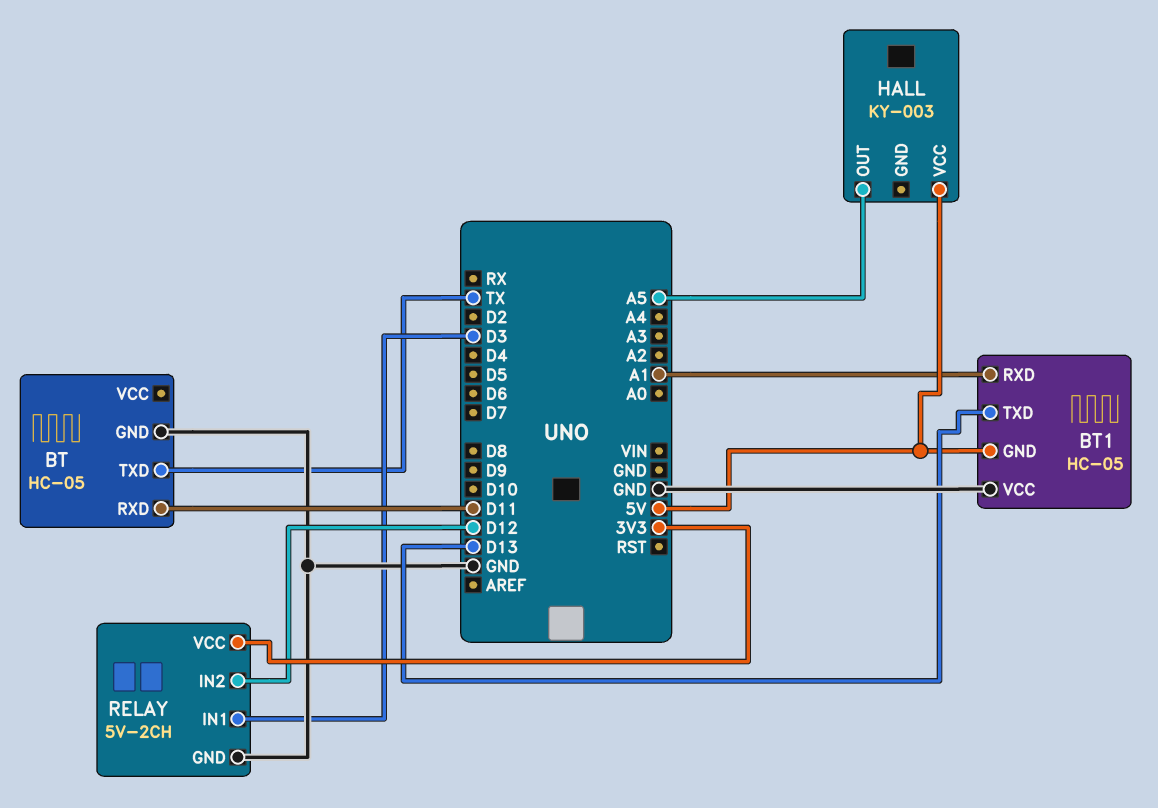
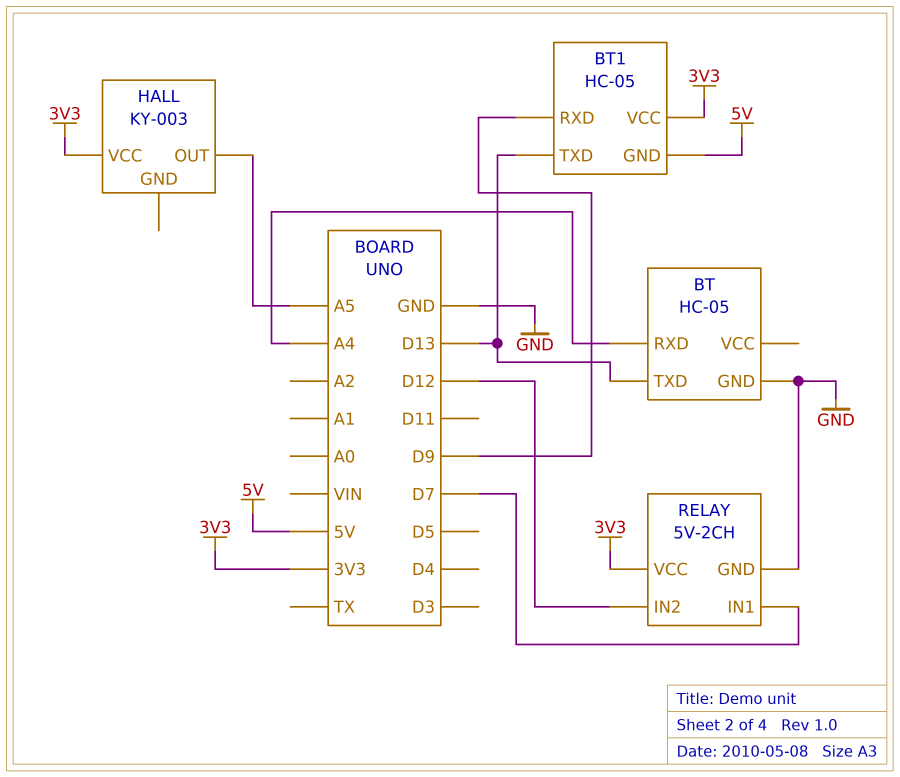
BT pin RXD: D11 -> A4
BT pin TXD: TX -> D13
BT1 pin RXD: A1 -> D9
BT1 pin VCC: GND -> 3V3
HALL pin VCC: 5V -> 3V3
RELAY pin IN1: D3 -> D7

